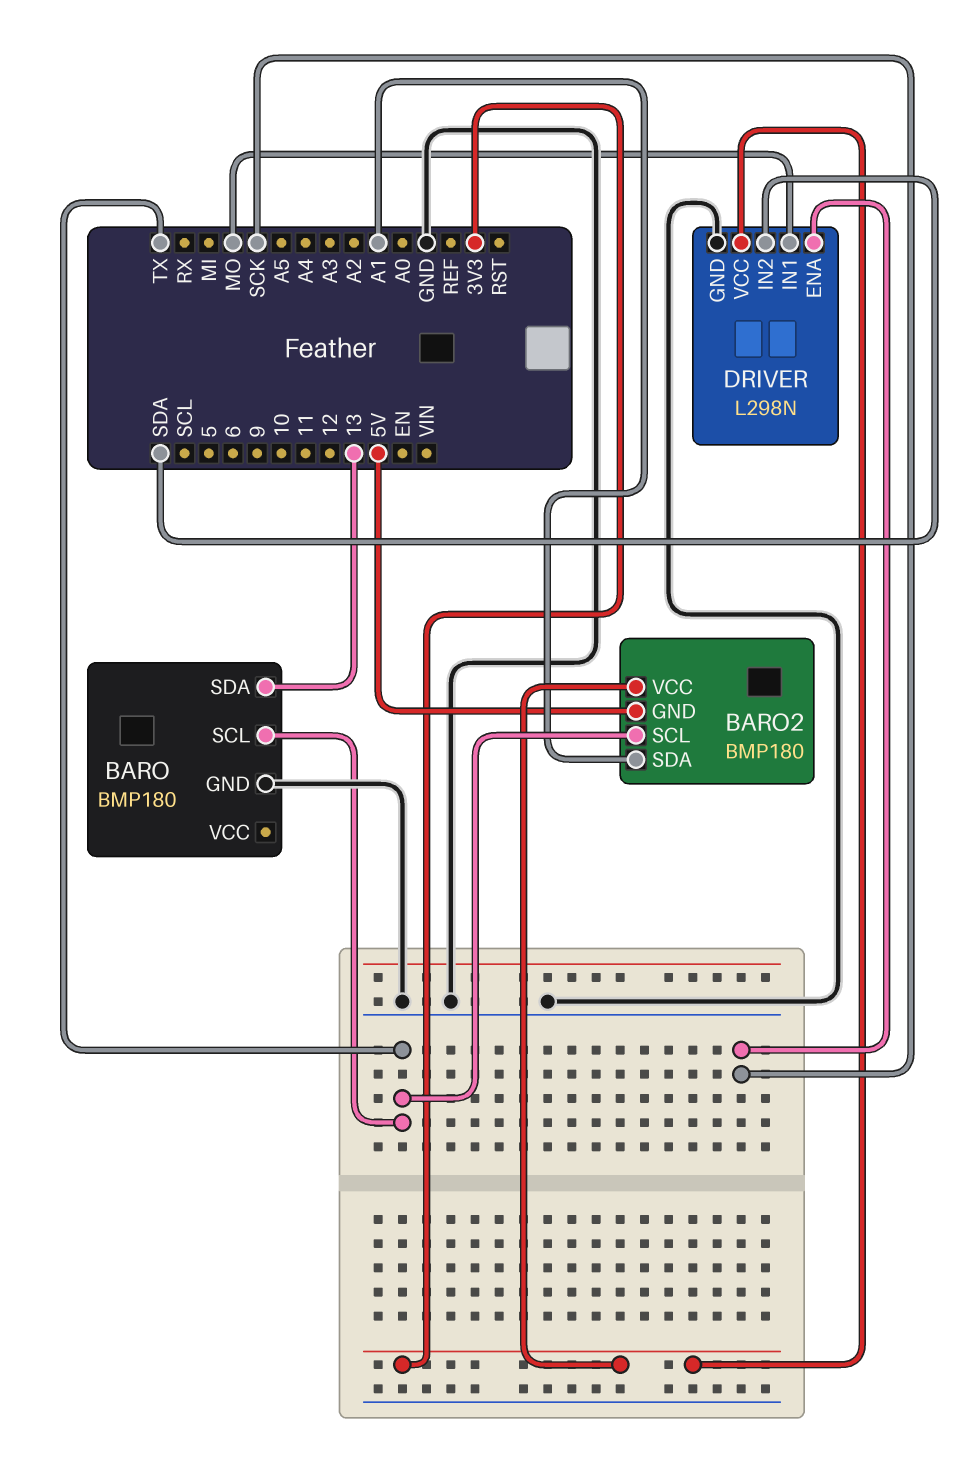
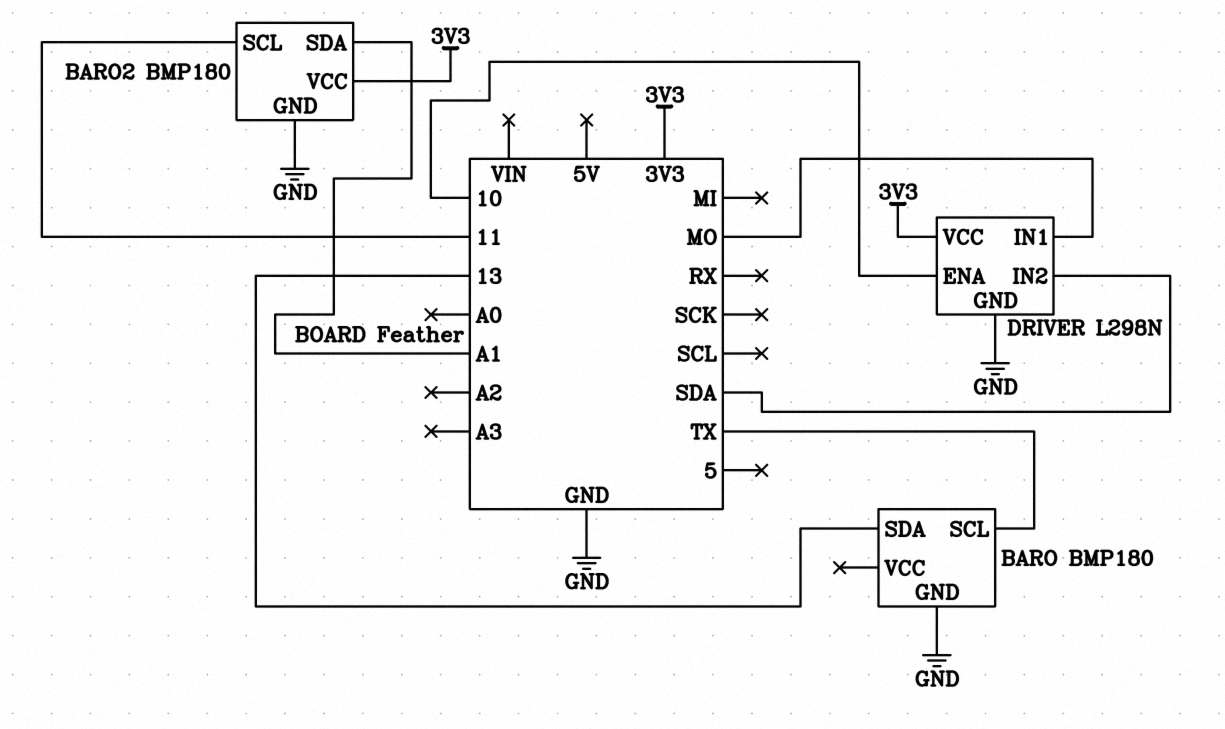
BARO2 pin GND: 5V -> GND
BARO2 pin SCL: TX -> 11
DRIVER pin ENA: SCK -> 10

